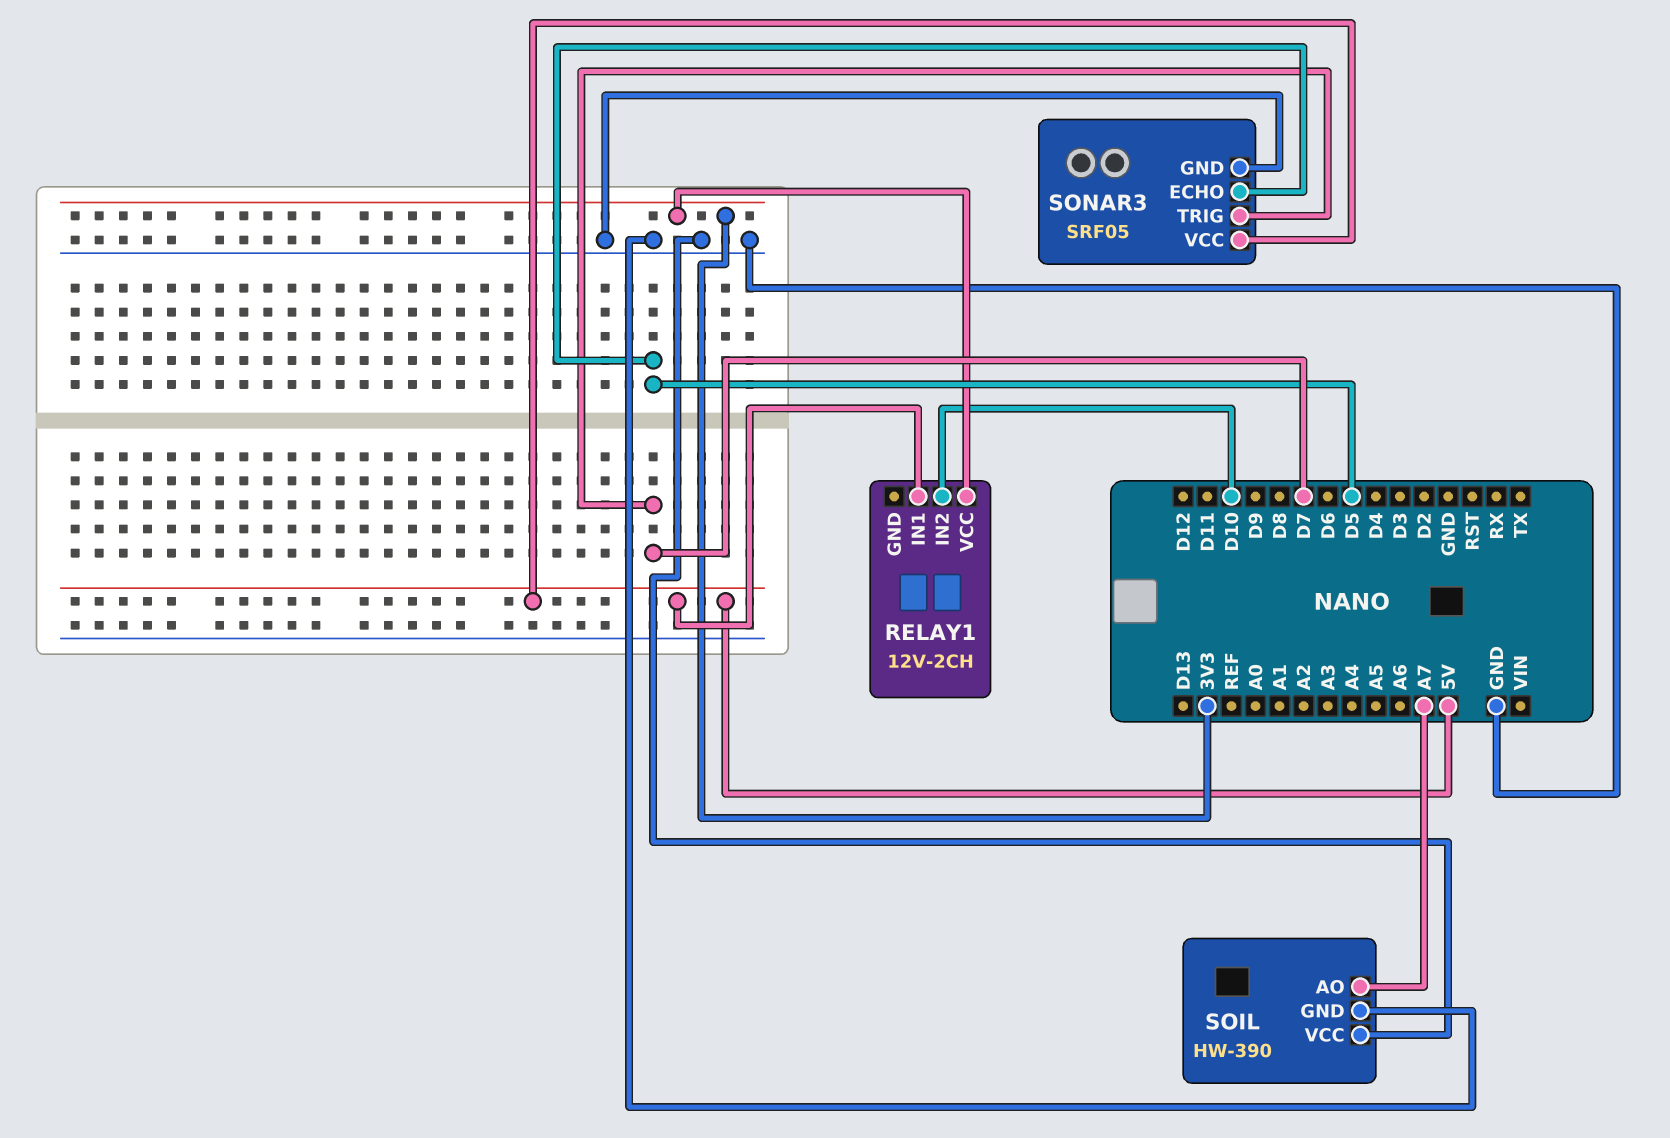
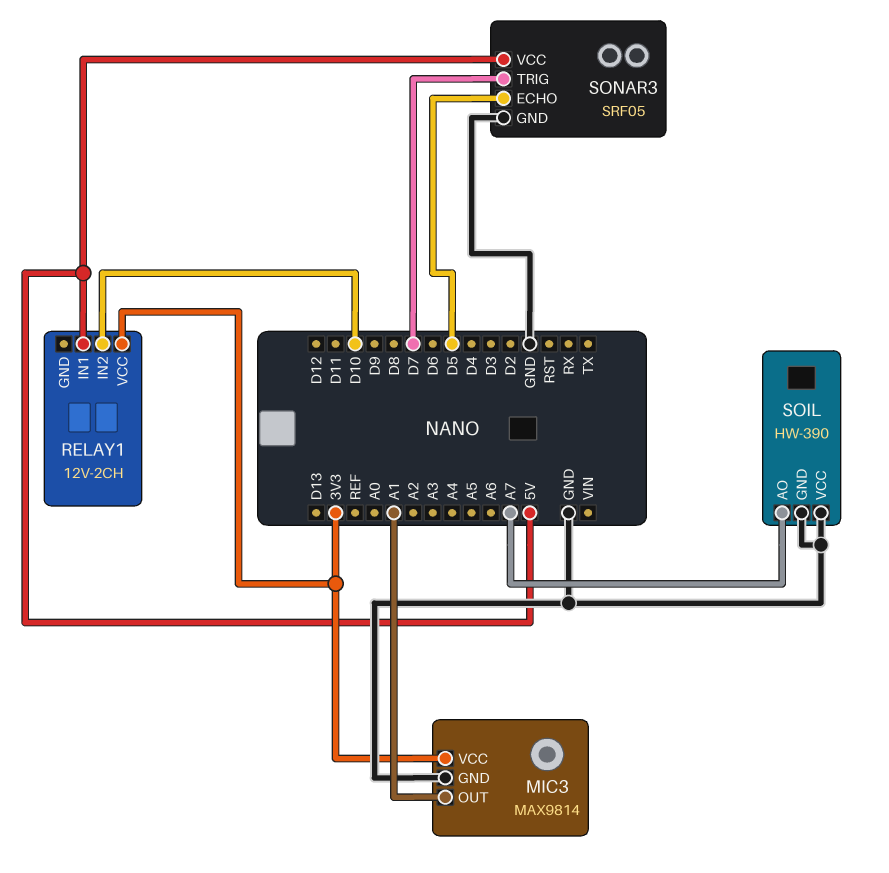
MIC3: none -> MAX9814
MIC3 pin GND: none -> GND
MIC3 pin OUT: none -> A1
MIC3 pin VCC: none -> 3V3

